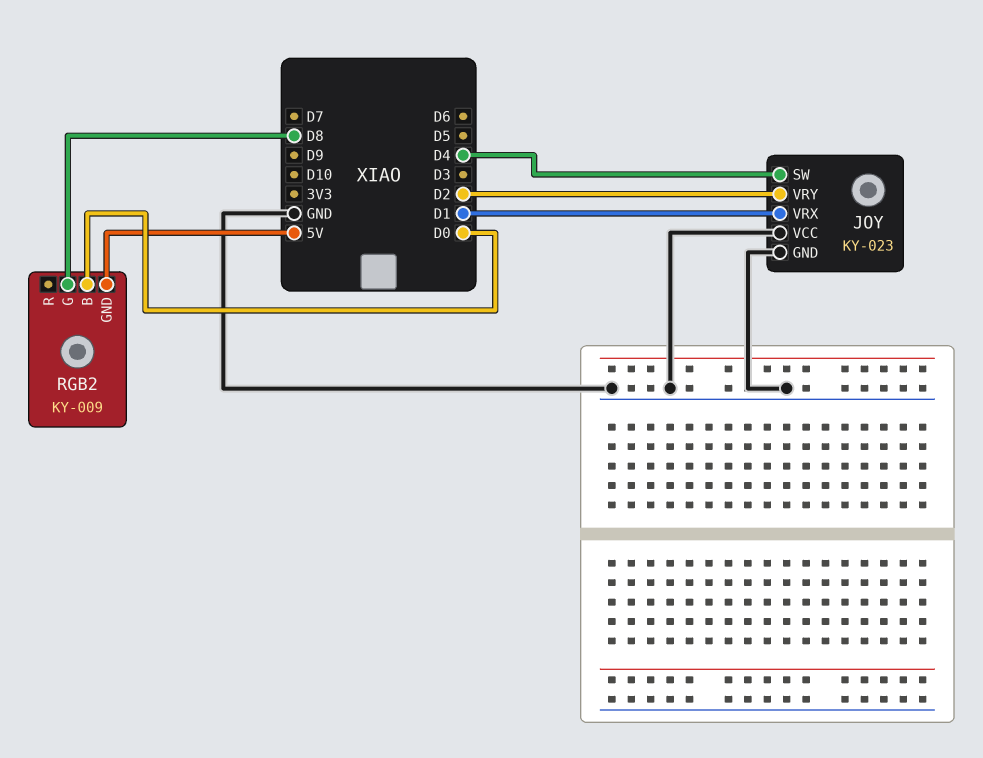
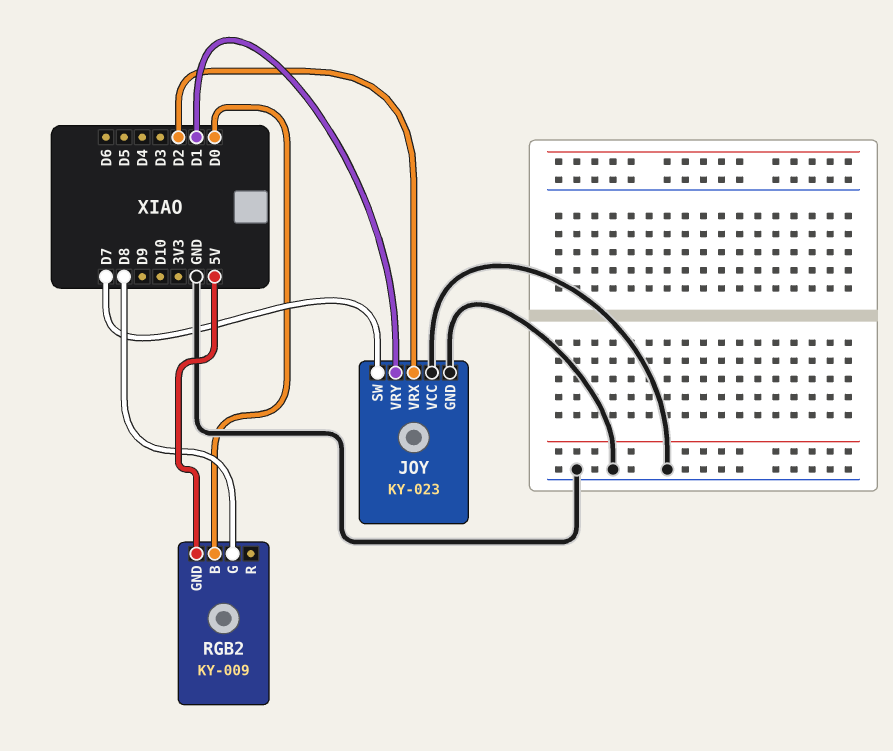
JOY pin SW: D4 -> D7
JOY pin VRX: D1 -> D2
JOY pin VRY: D2 -> D1

